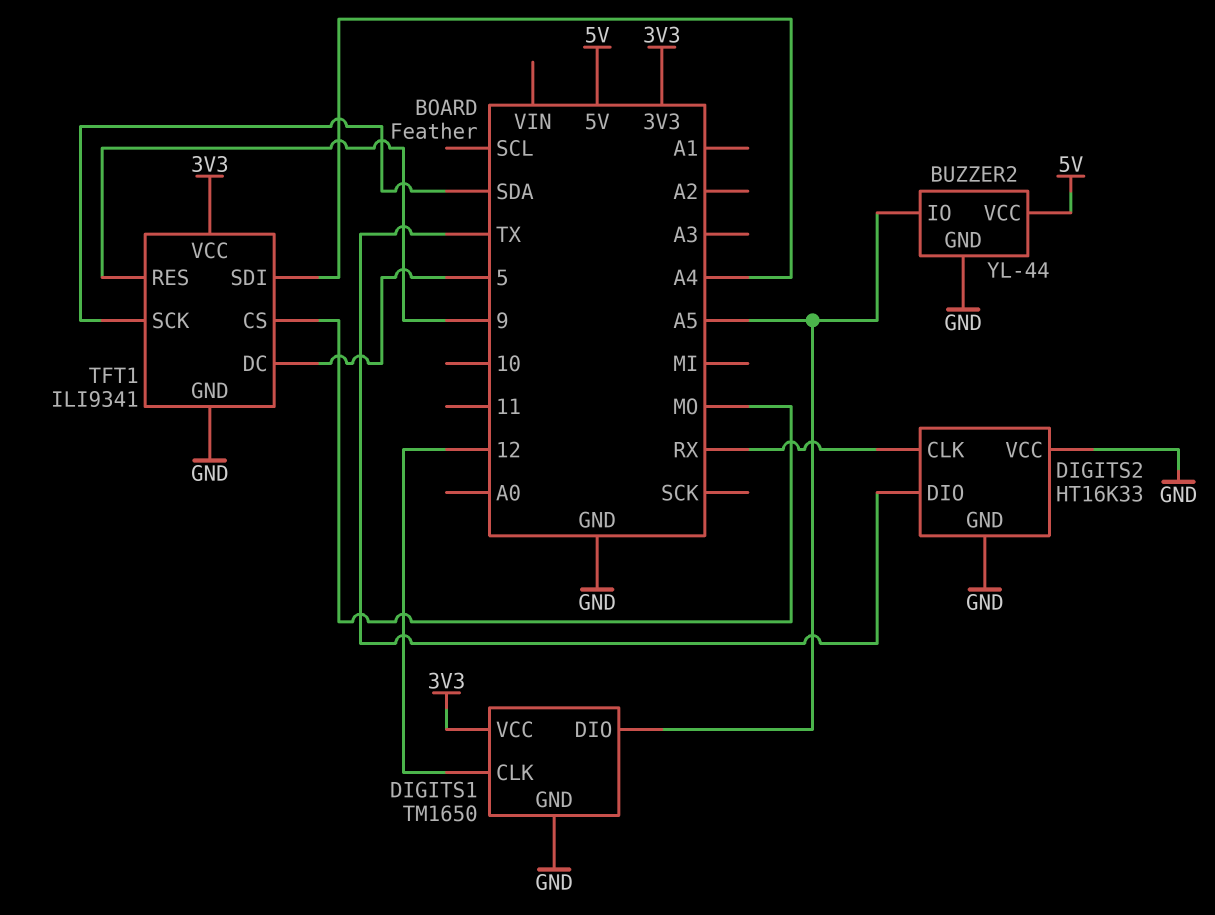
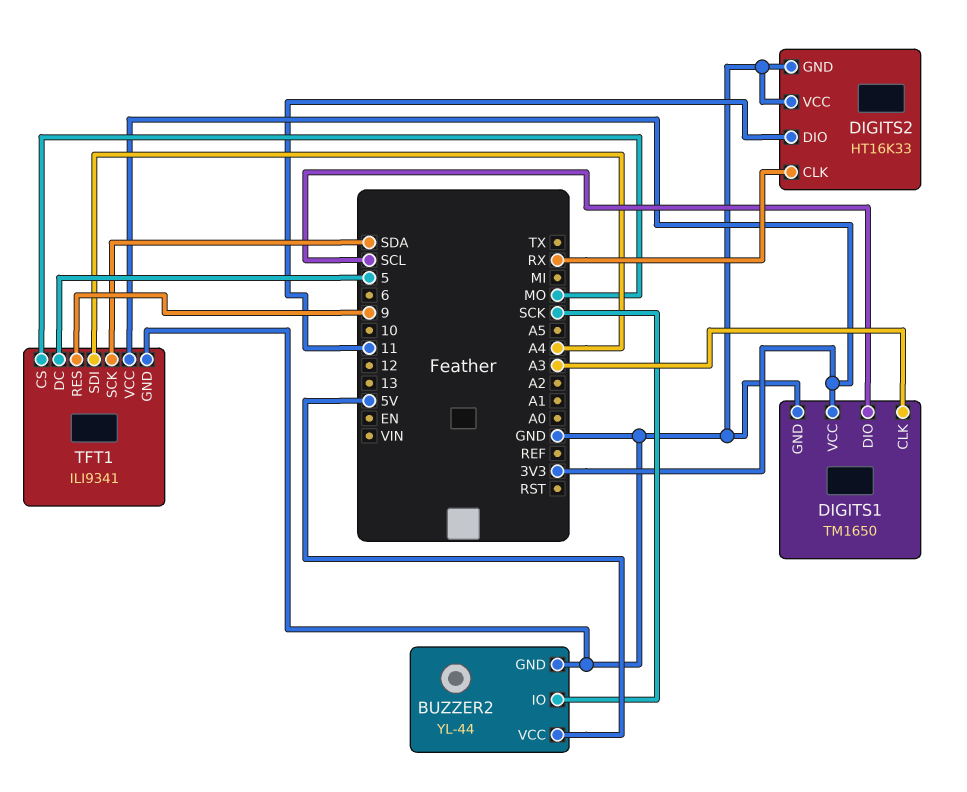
BUZZER2 pin IO: A5 -> SCK
DIGITS1 pin CLK: 12 -> A3
DIGITS1 pin DIO: A5 -> SCL
DIGITS2 pin DIO: TX -> 11

